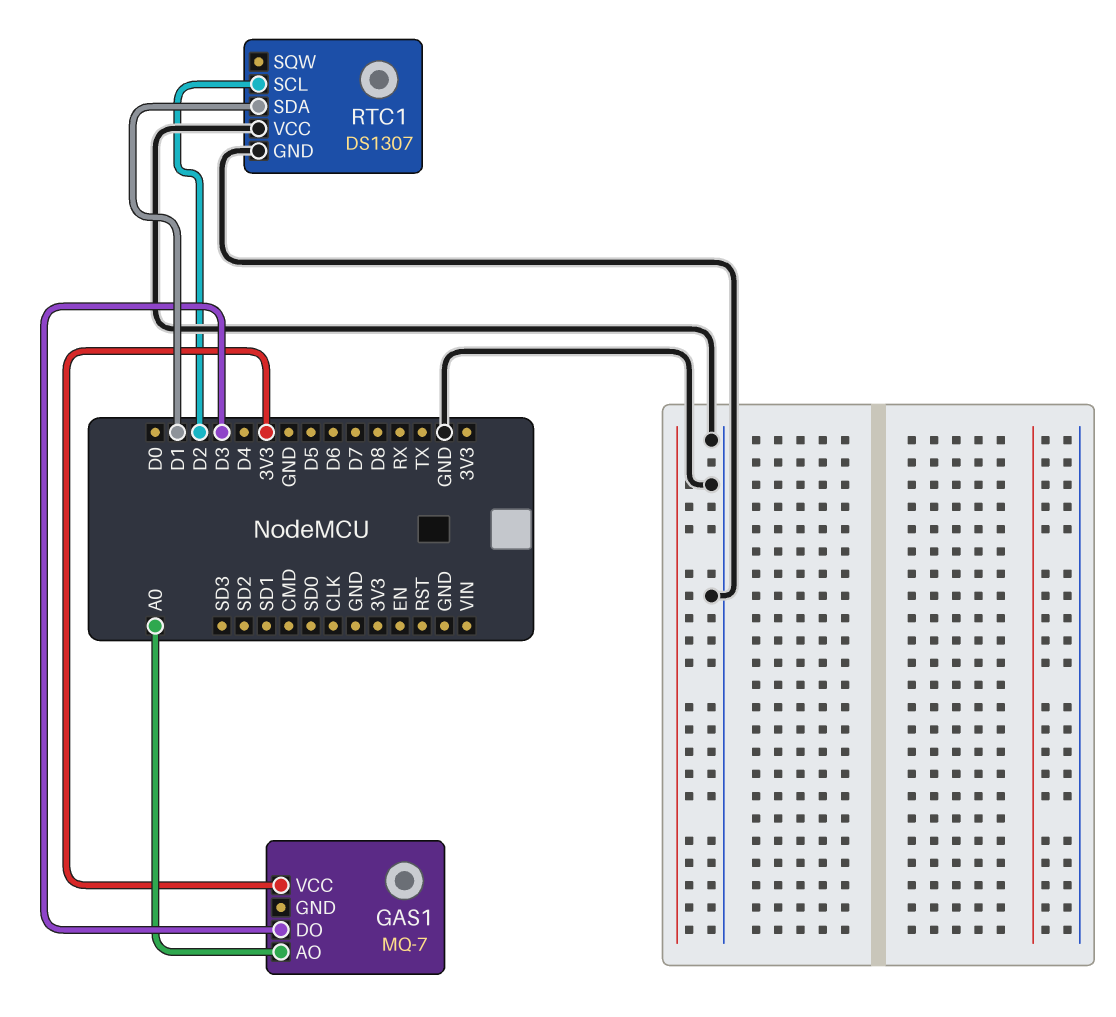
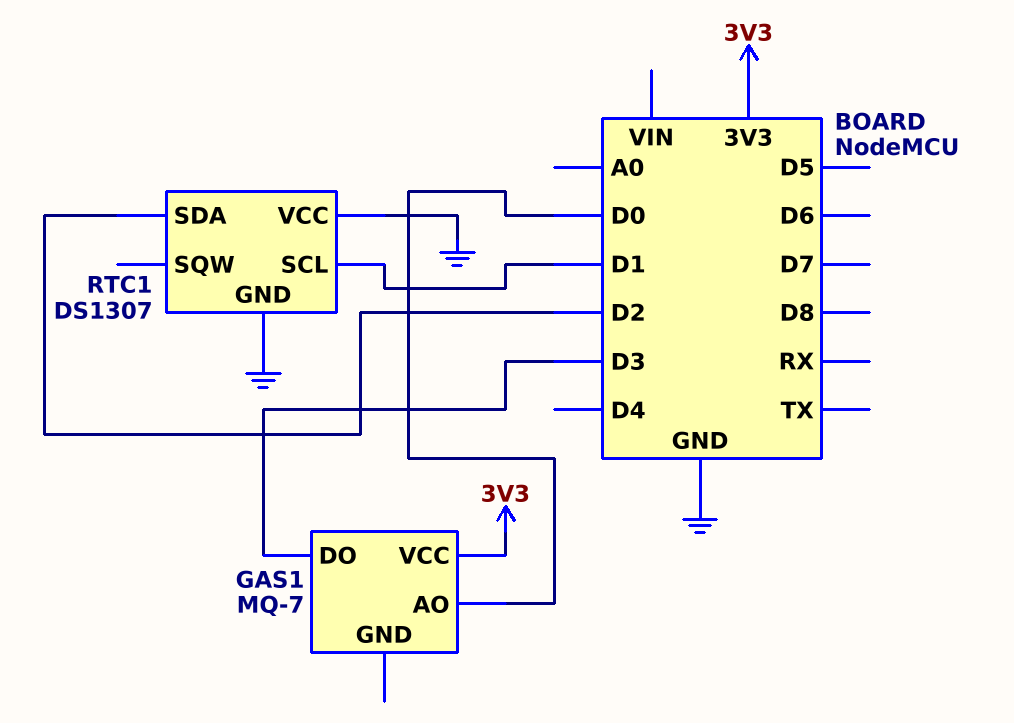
GAS1 pin AO: A0 -> D0
RTC1 pin SCL: D2 -> D1
RTC1 pin SDA: D1 -> D2

